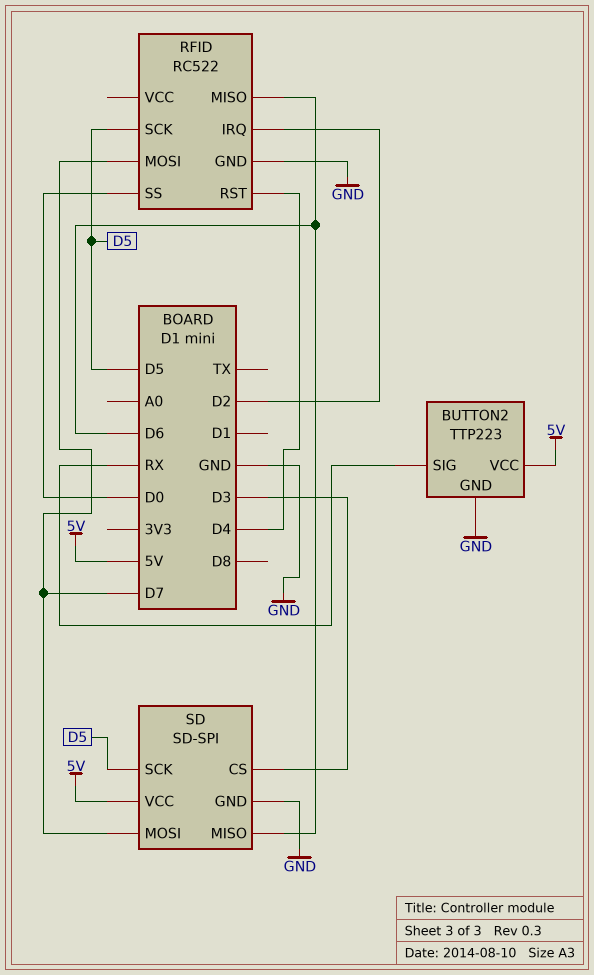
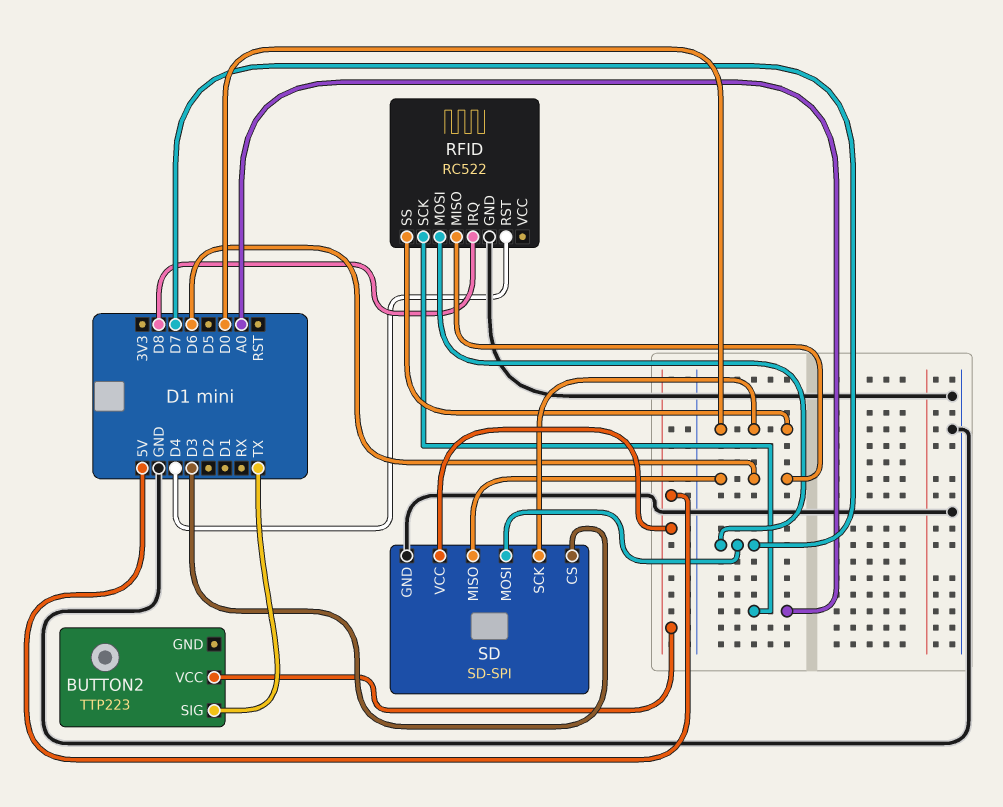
BUTTON2 pin GND: GND -> none
BUTTON2 pin SIG: RX -> TX
RFID pin IRQ: D2 -> D8
RFID pin SCK: D5 -> A0
SD pin SCK: D5 -> D0

